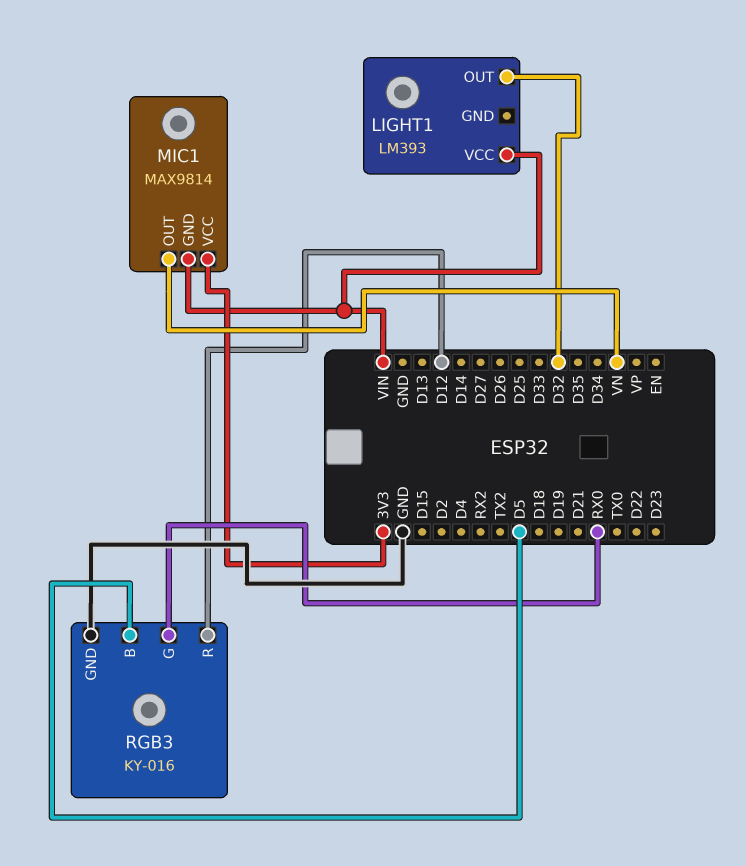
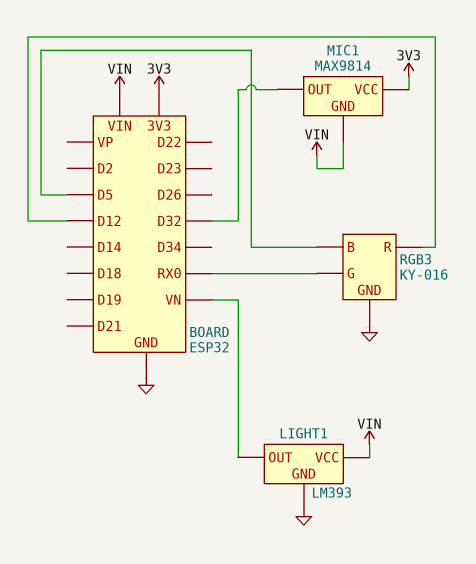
LIGHT1 pin GND: none -> GND
LIGHT1 pin OUT: D32 -> VN
MIC1 pin OUT: VN -> D32

